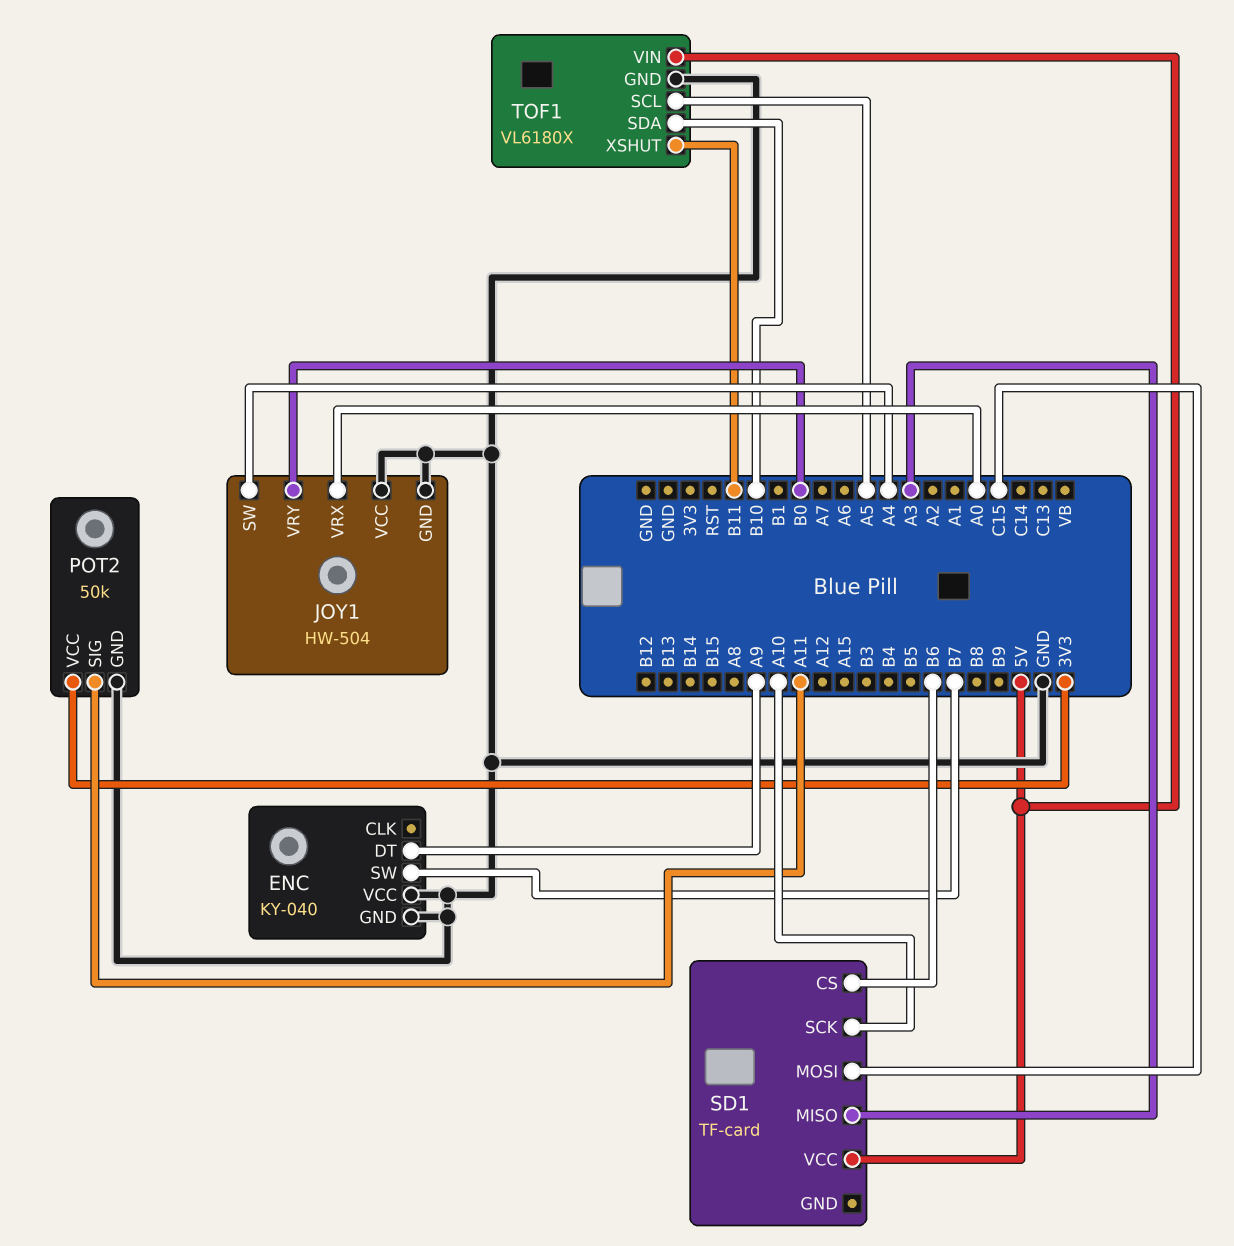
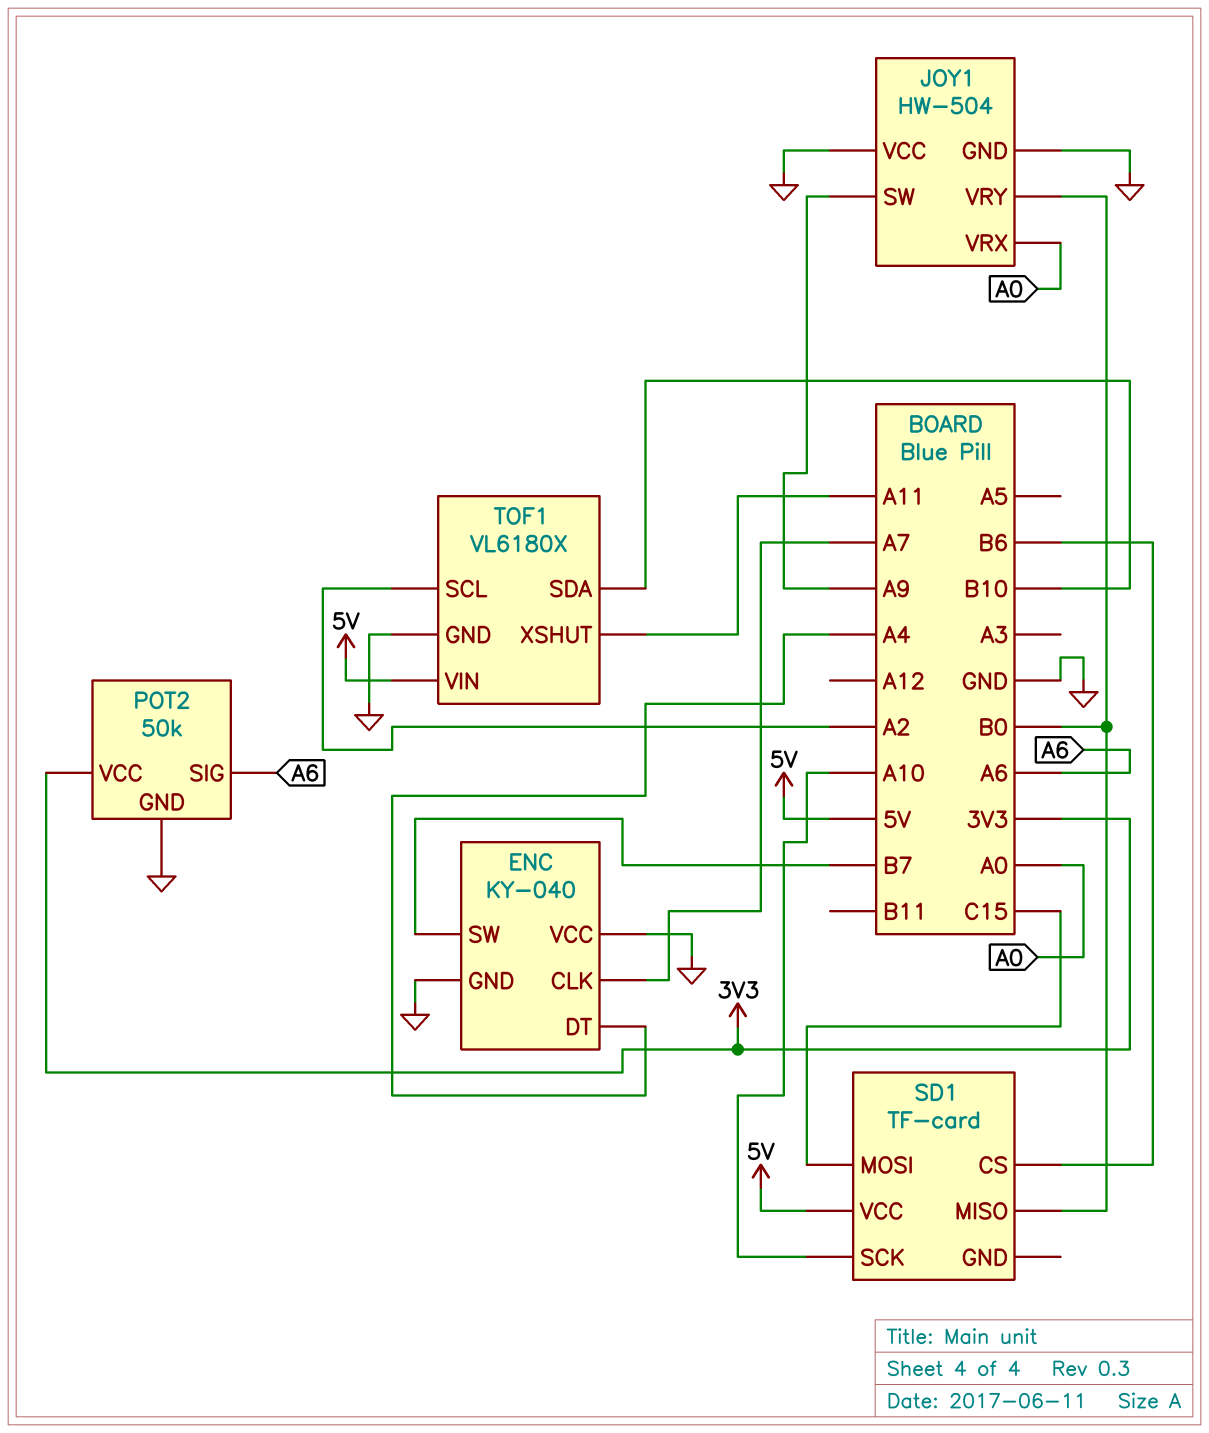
ENC pin CLK: none -> A7
ENC pin DT: A9 -> A4
JOY1 pin SW: A4 -> A9
POT2 pin SIG: A11 -> A6
SD1 pin MISO: A3 -> B0
TOF1 pin SCL: A5 -> A2
TOF1 pin XSHUT: B11 -> A11

